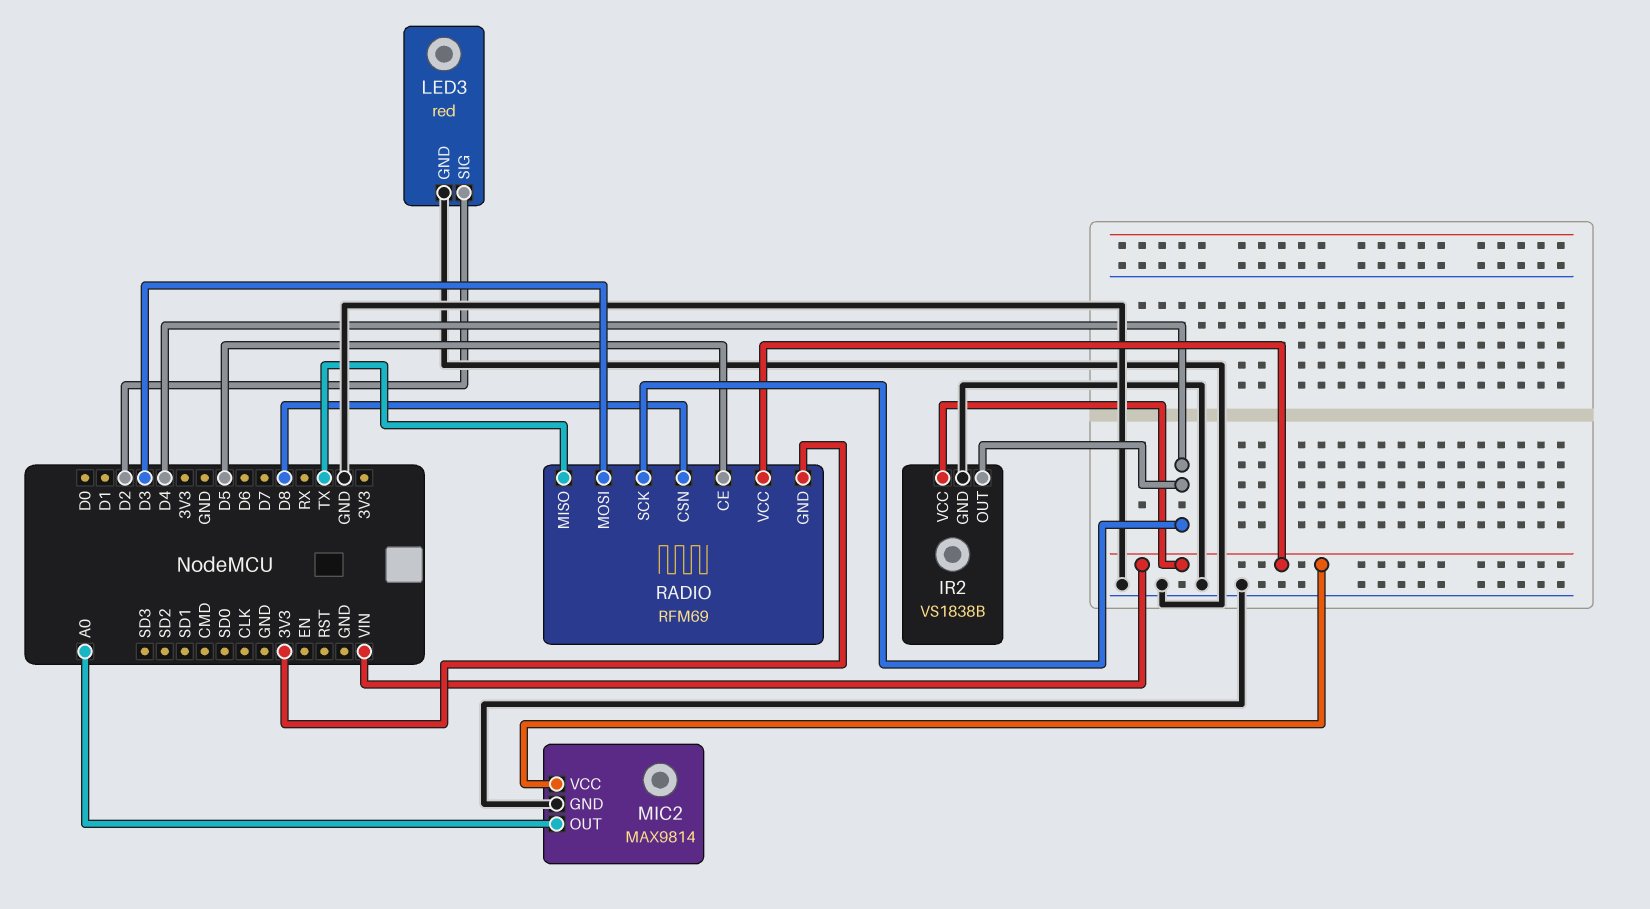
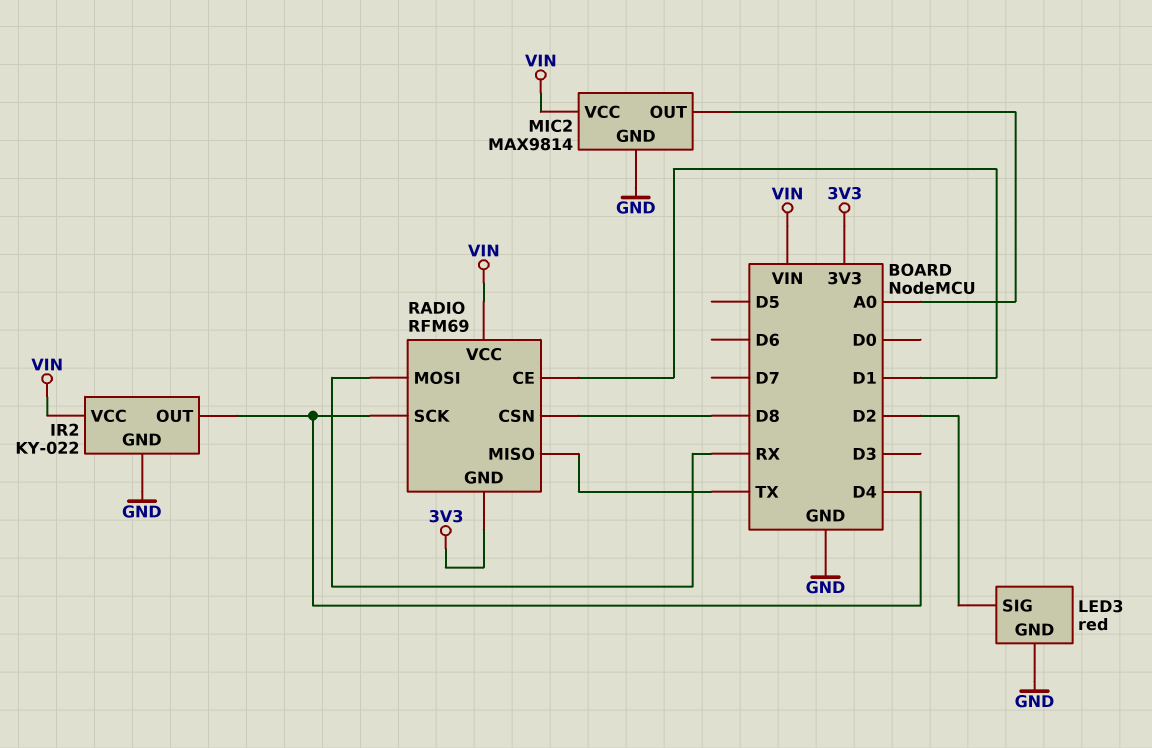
IR2: VS1838B -> KY-022
RADIO pin CE: D5 -> D1
RADIO pin MOSI: D3 -> RX

